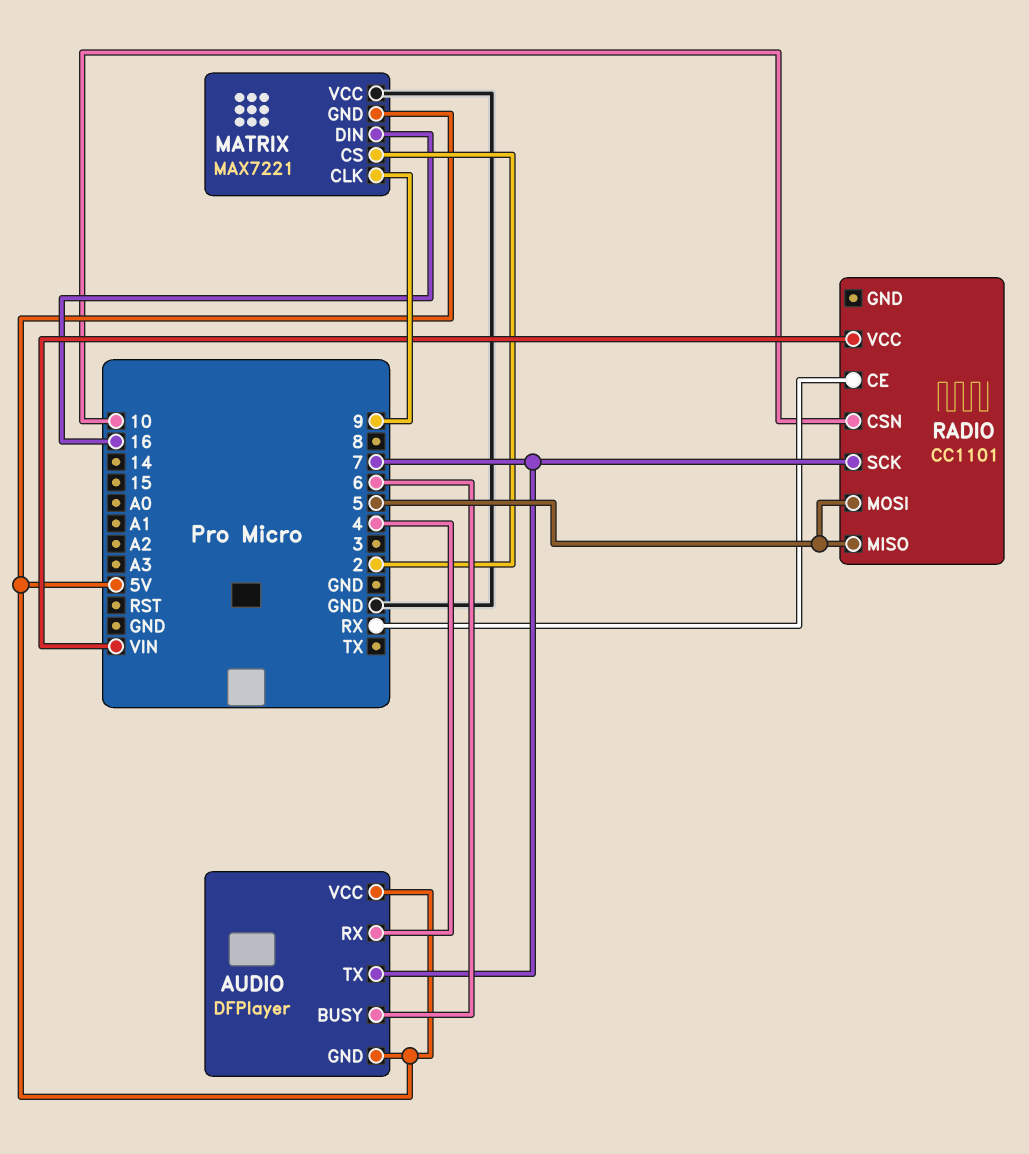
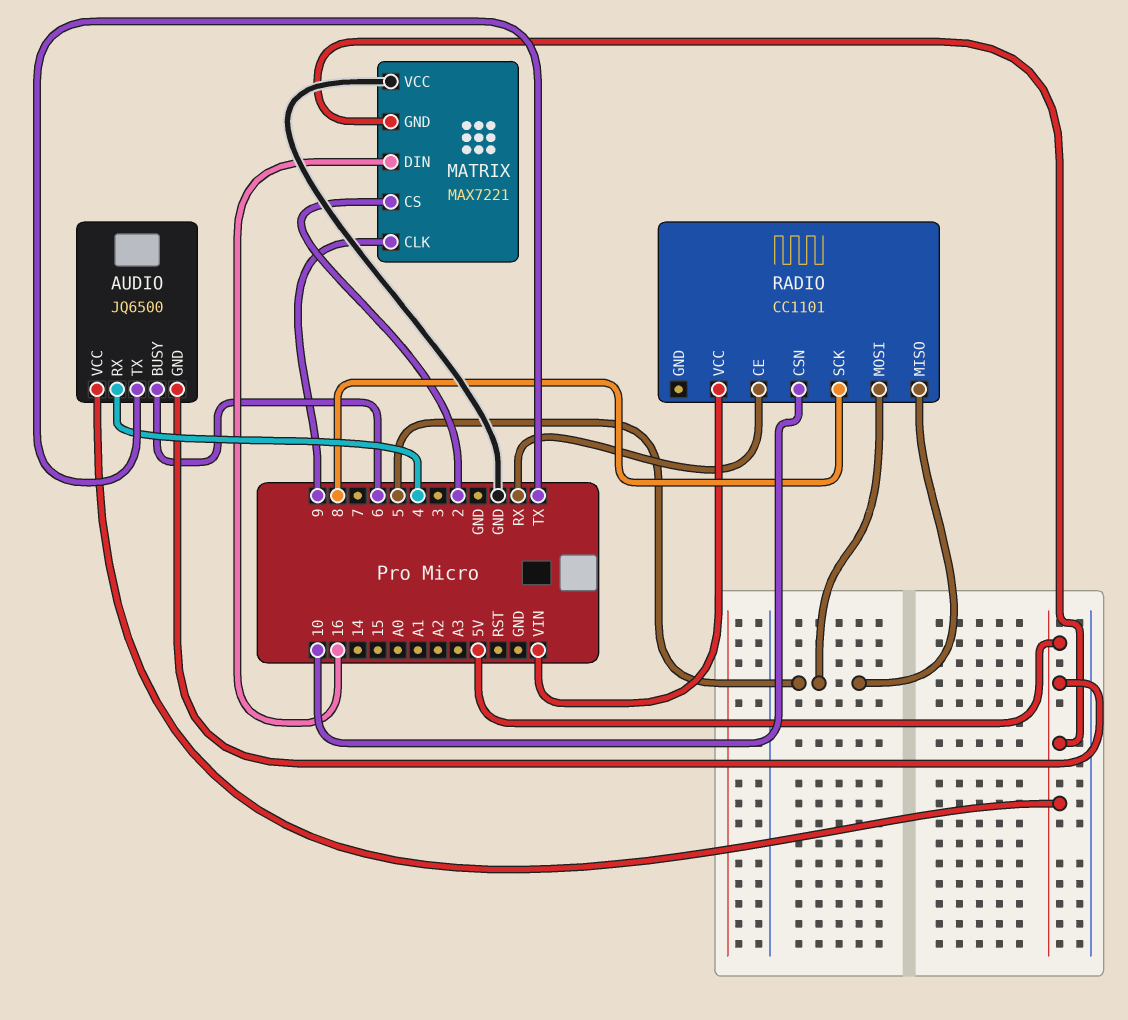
AUDIO: DFPlayer -> JQ6500
AUDIO pin TX: 7 -> TX
RADIO pin SCK: 7 -> 8

